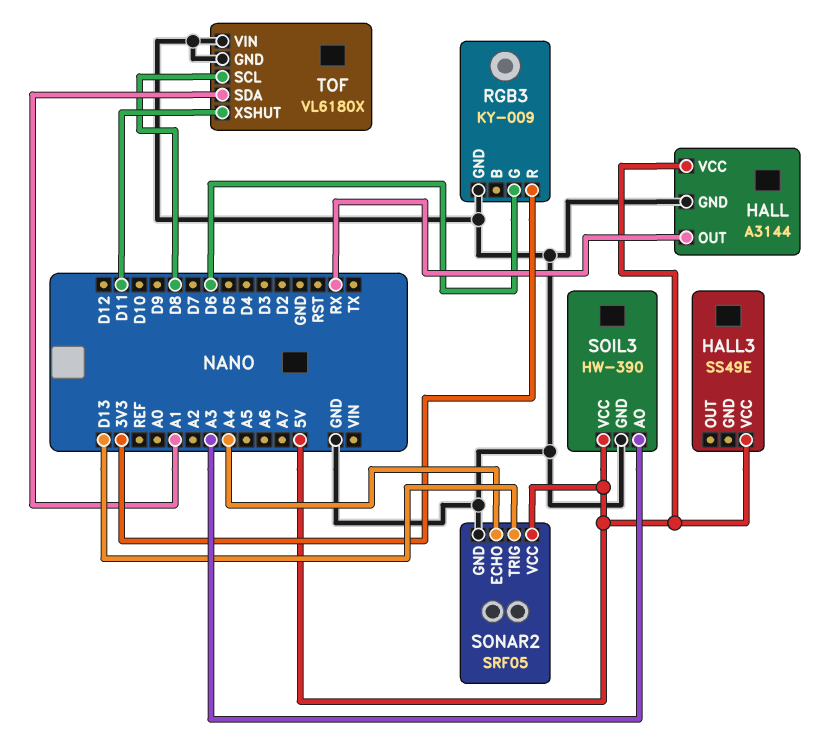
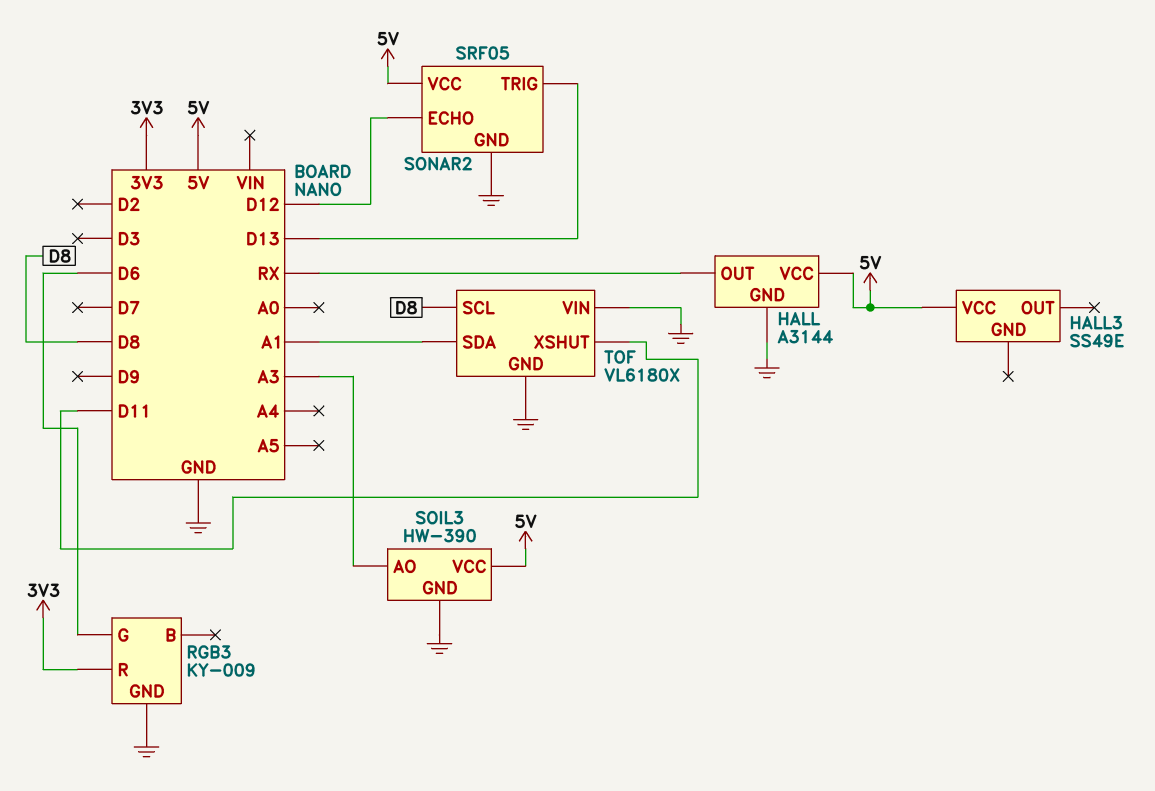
SONAR2 pin ECHO: A4 -> D12

